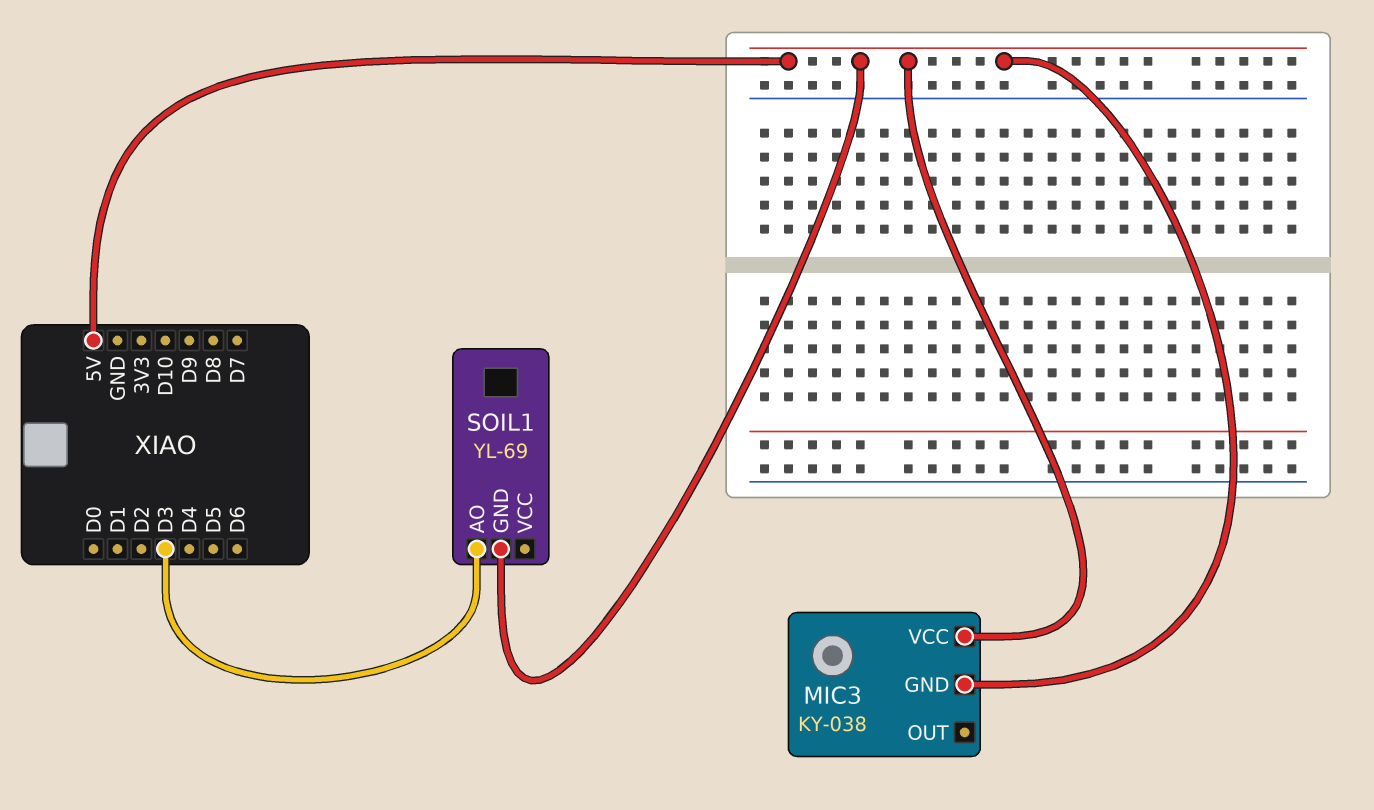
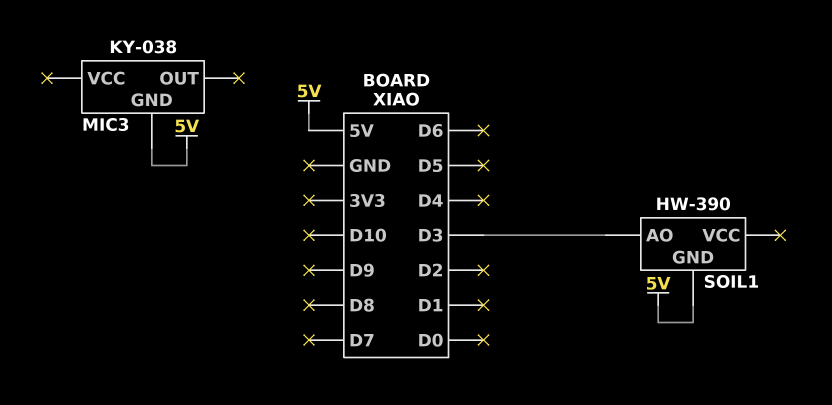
MIC3 pin VCC: 5V -> none
SOIL1: YL-69 -> HW-390

